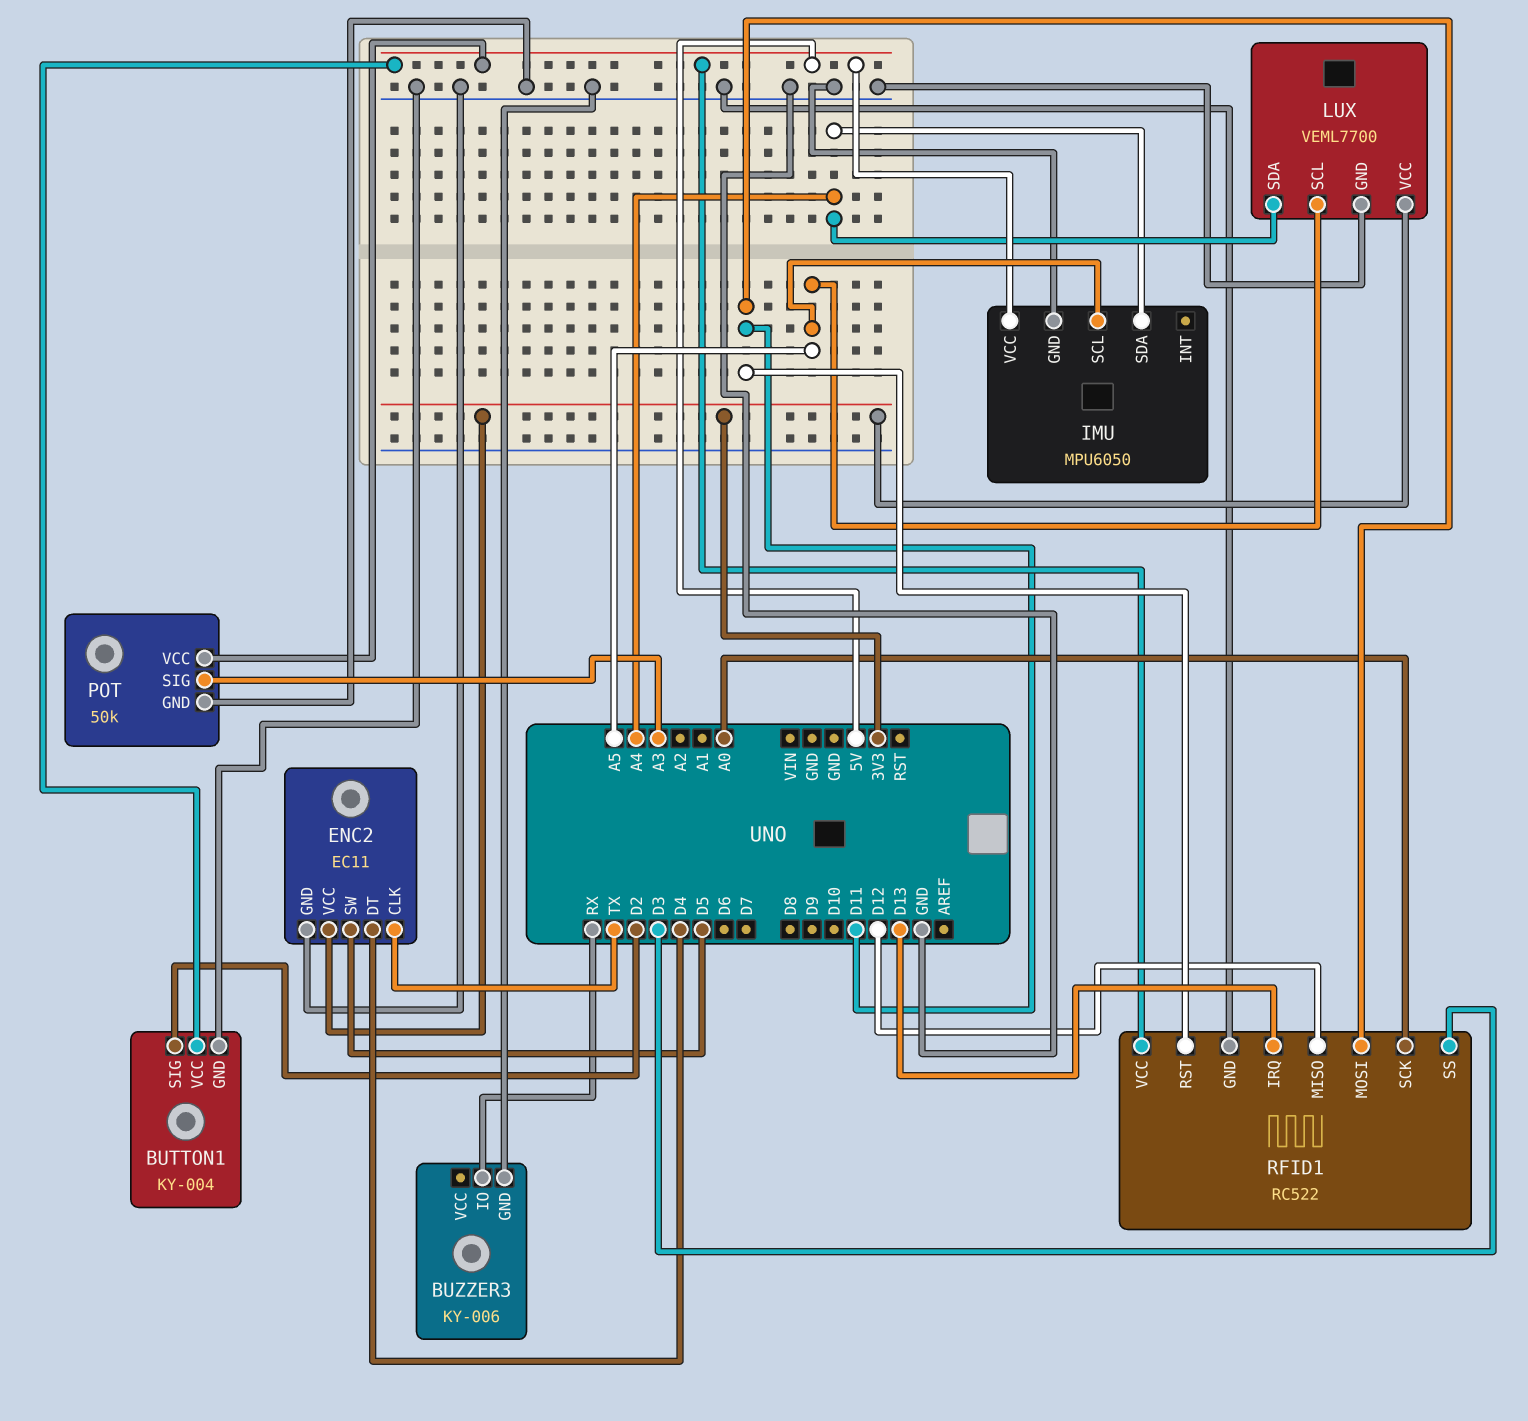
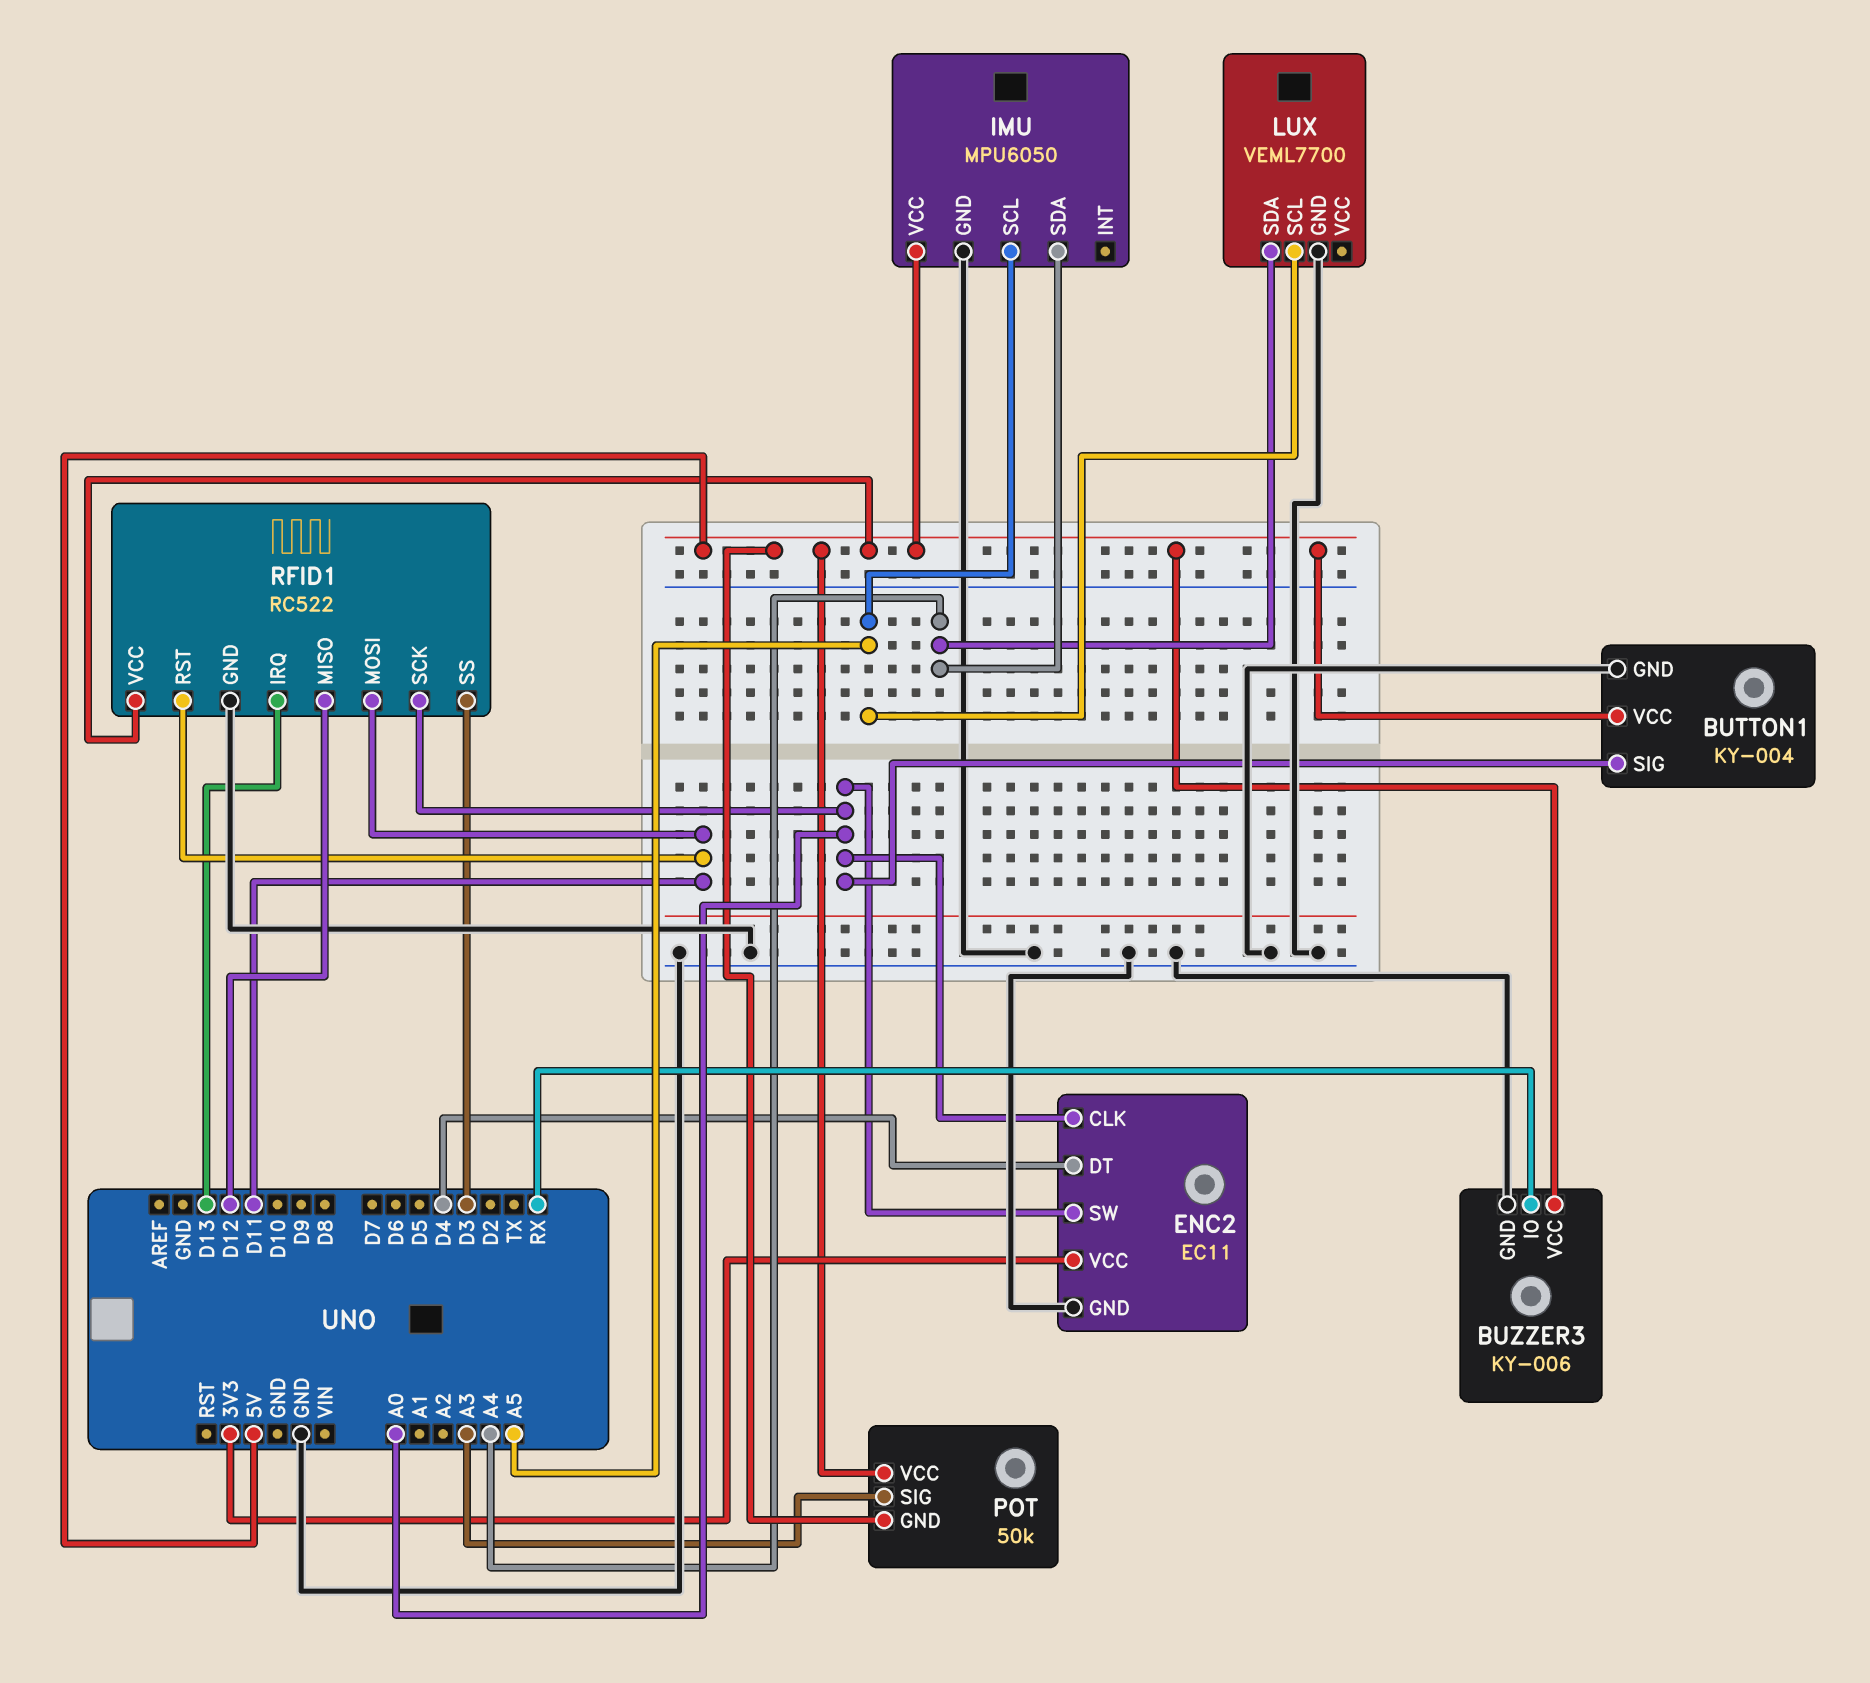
BUTTON1 pin SIG: D2 -> A0
BUZZER3 pin VCC: none -> 5V
ENC2 pin CLK: TX -> A0
ENC2 pin SW: D5 -> A0
LUX pin VCC: 3V3 -> none
POT pin GND: GND -> 5V

